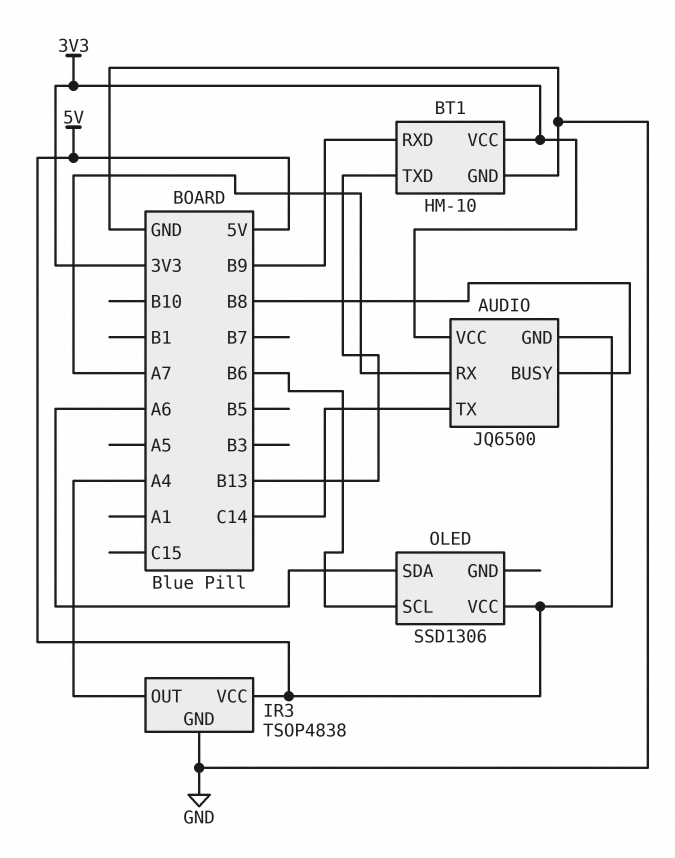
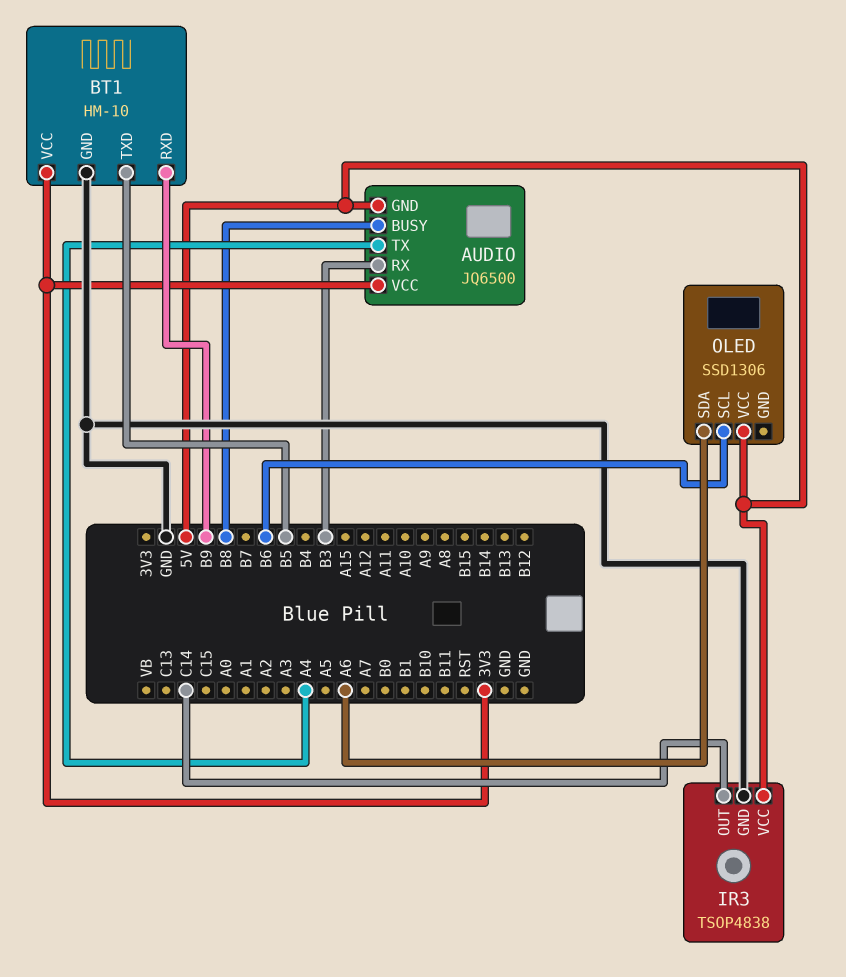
AUDIO pin RX: A7 -> B3
AUDIO pin TX: C14 -> A4
BT1 pin TXD: B13 -> B5
IR3 pin OUT: A4 -> C14

